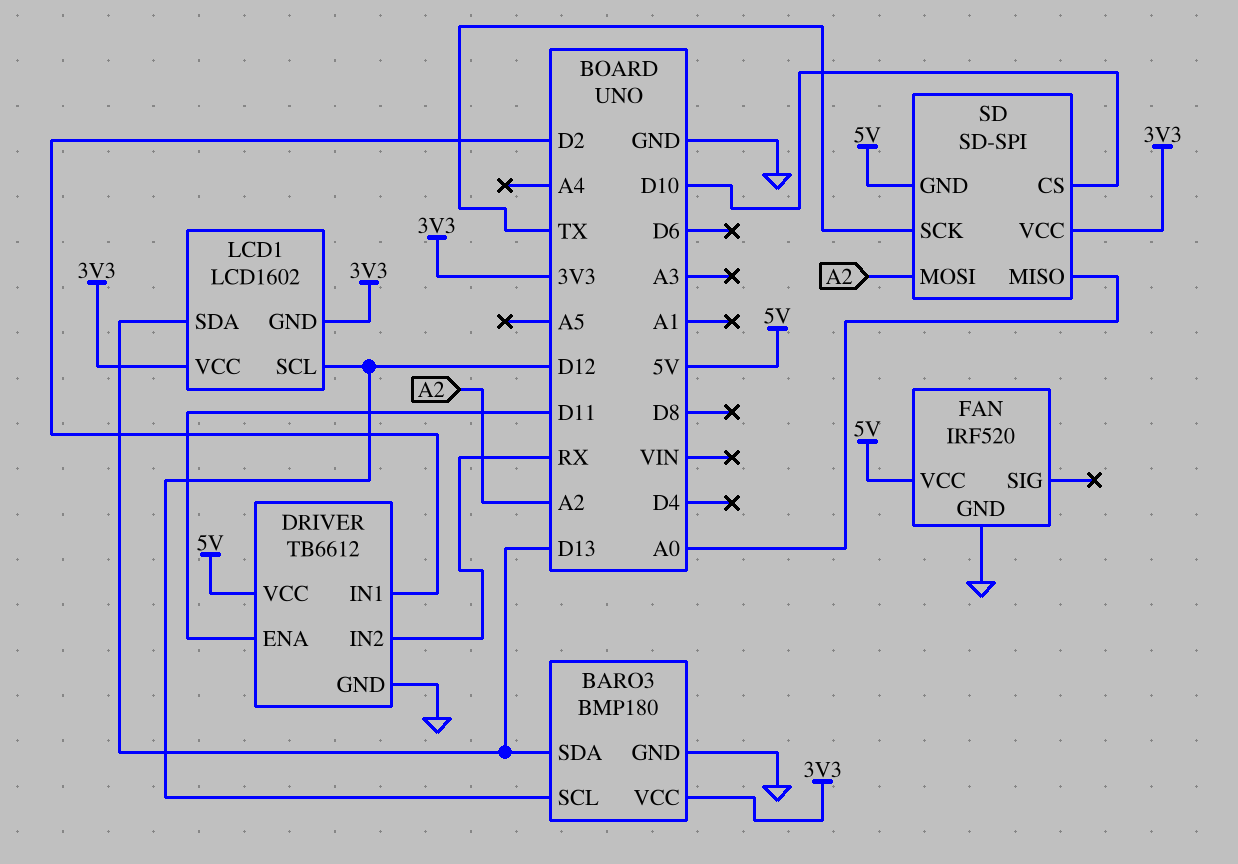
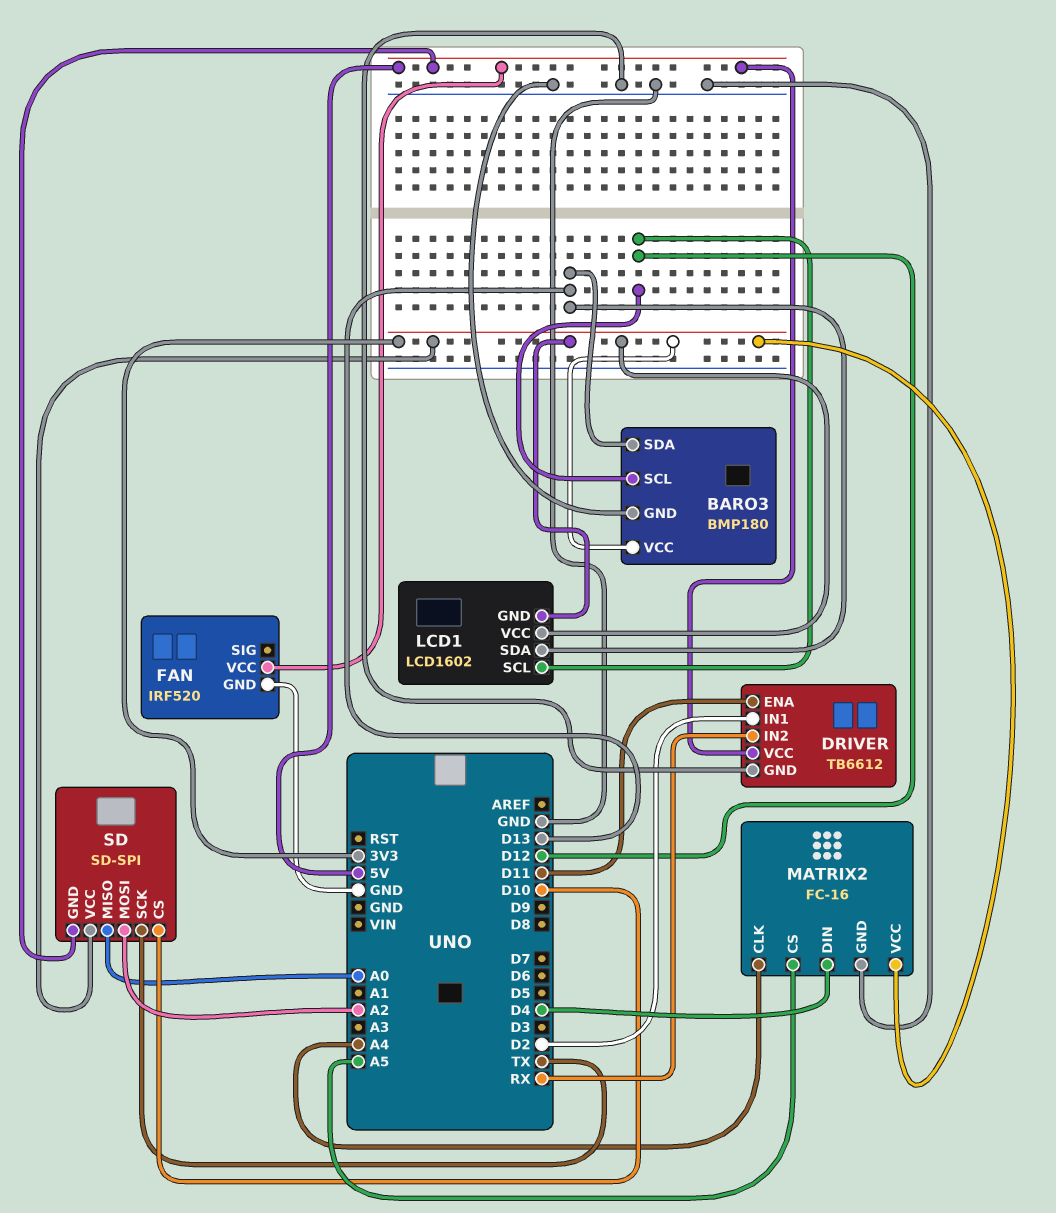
MATRIX2: none -> FC-16
MATRIX2 pin CLK: none -> A4
MATRIX2 pin CS: none -> A5
MATRIX2 pin DIN: none -> D4
MATRIX2 pin GND: none -> GND
MATRIX2 pin VCC: none -> 3V3

